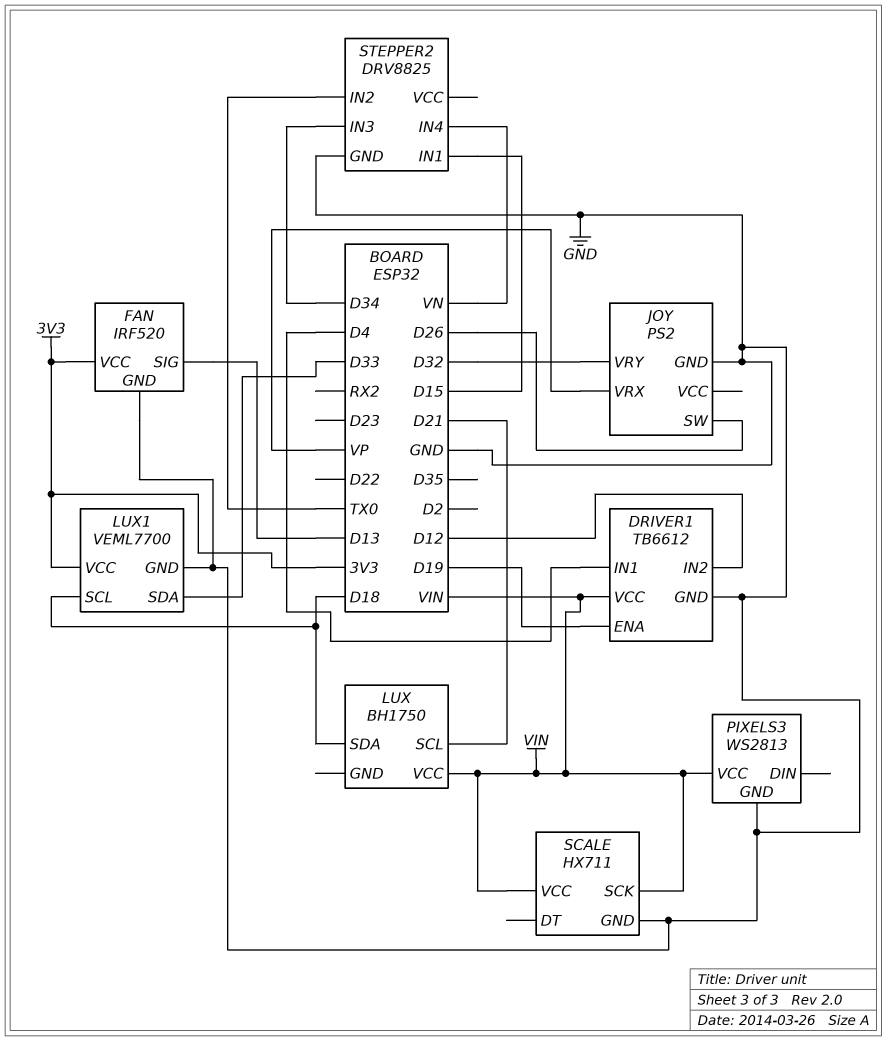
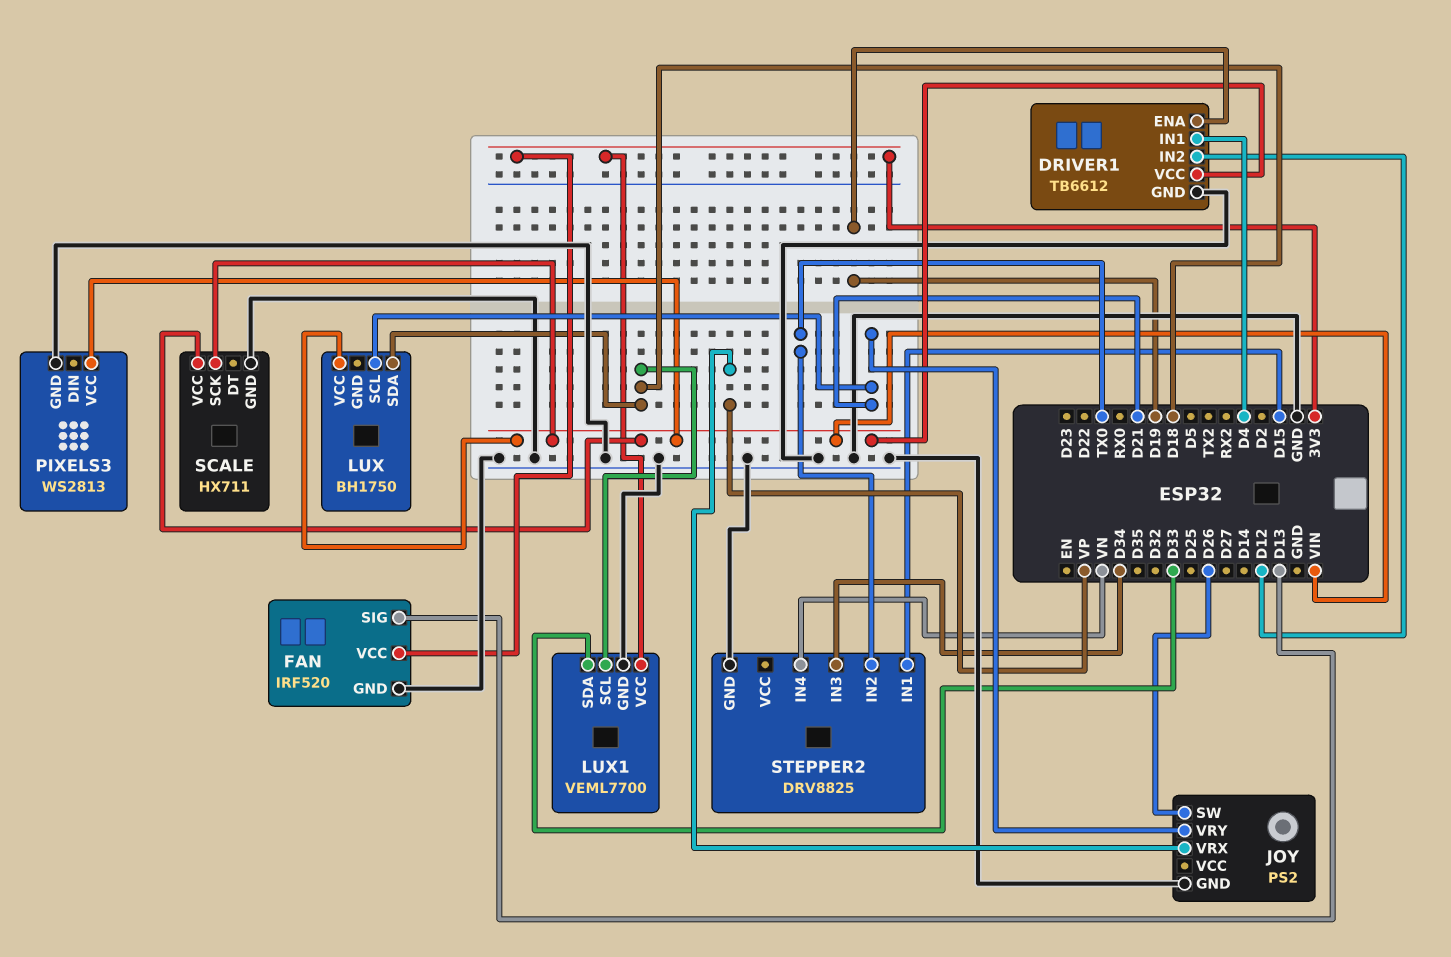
JOY pin VRY: D32 -> D21

